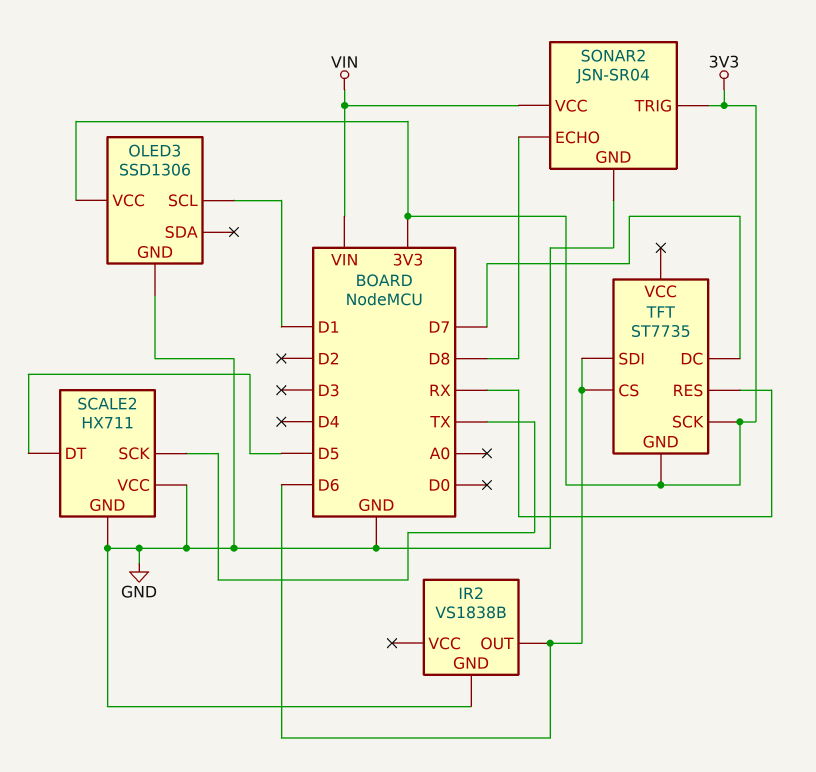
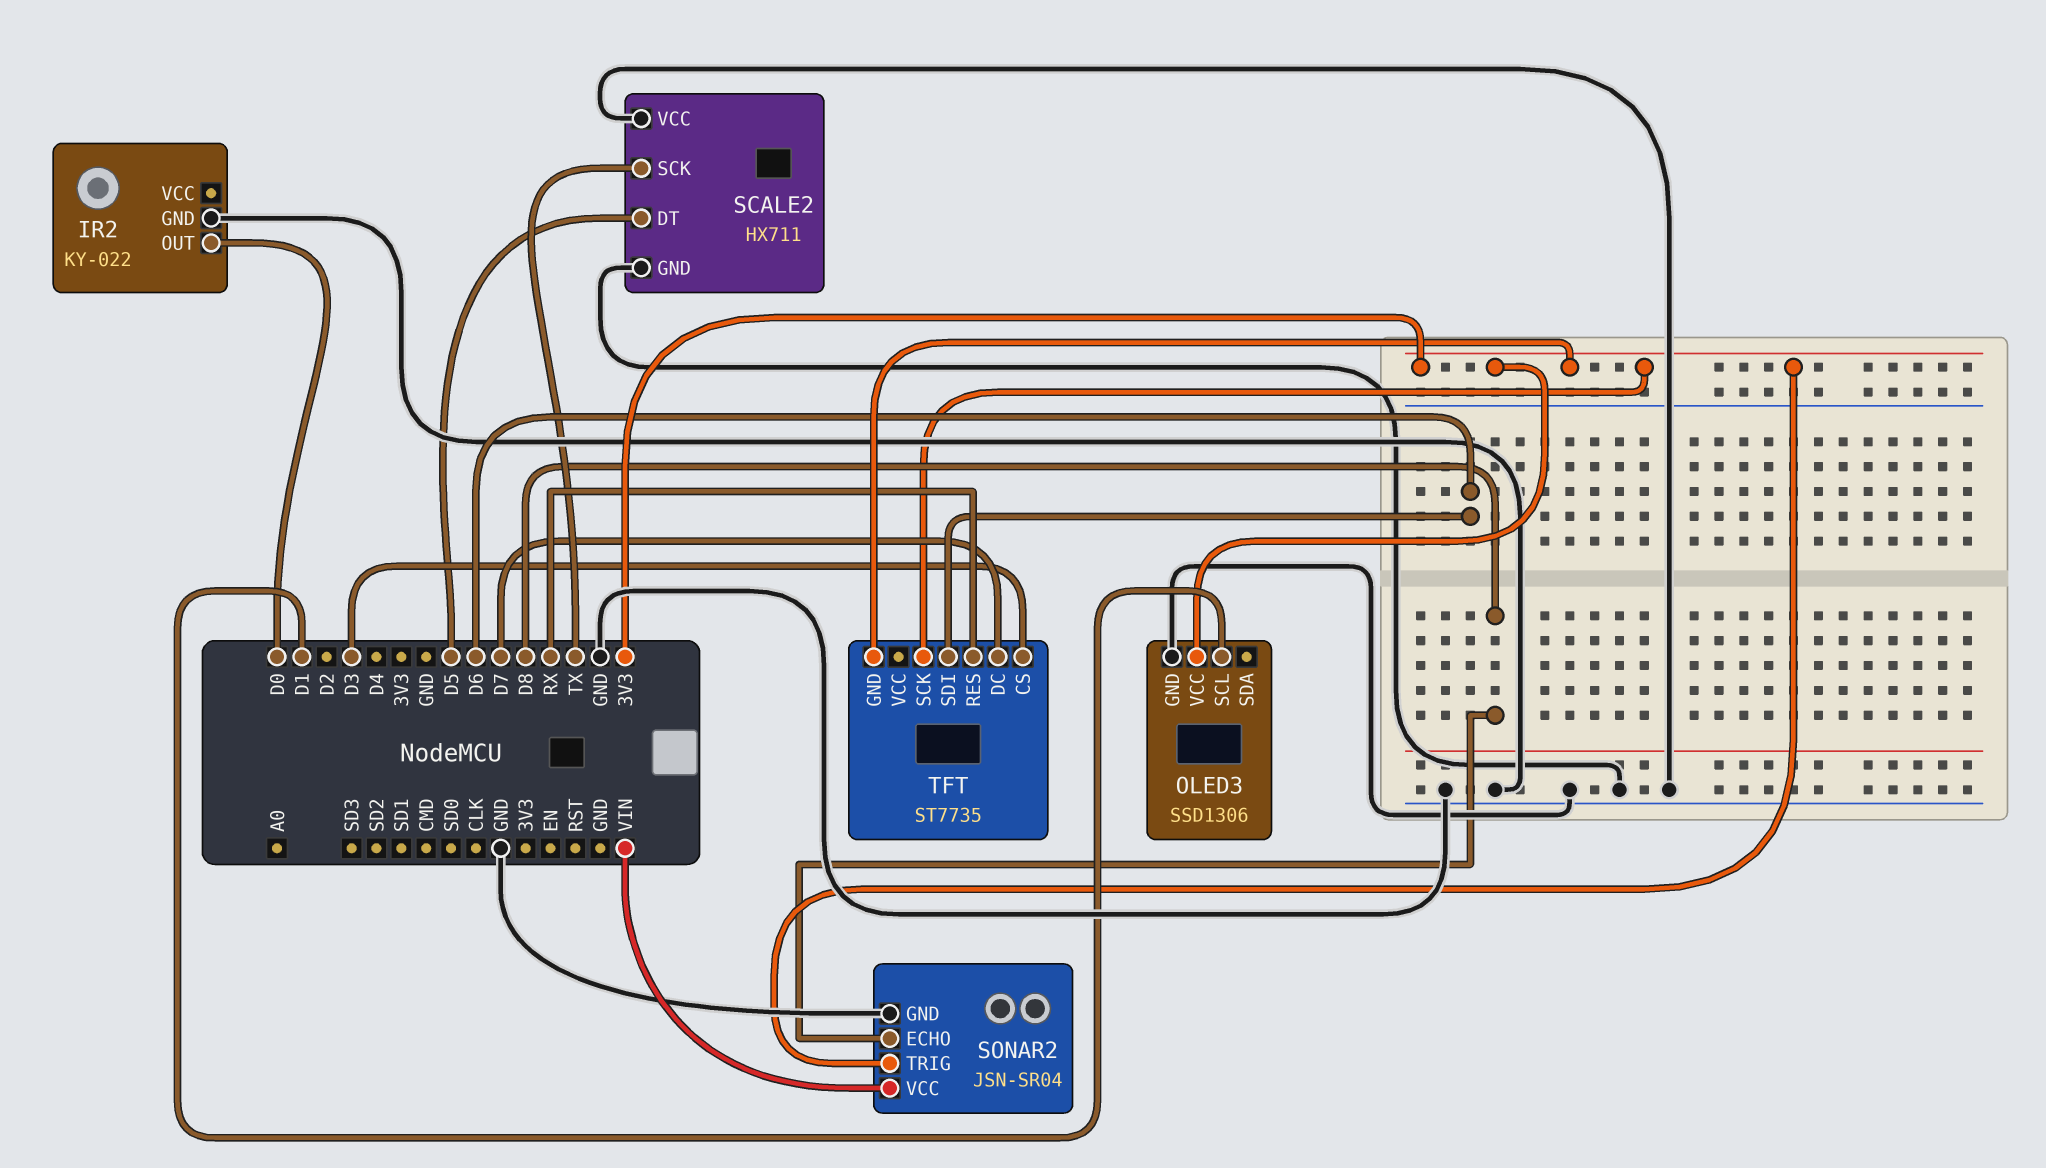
IR2: VS1838B -> KY-022
IR2 pin OUT: D6 -> D0
TFT pin CS: D6 -> D3

